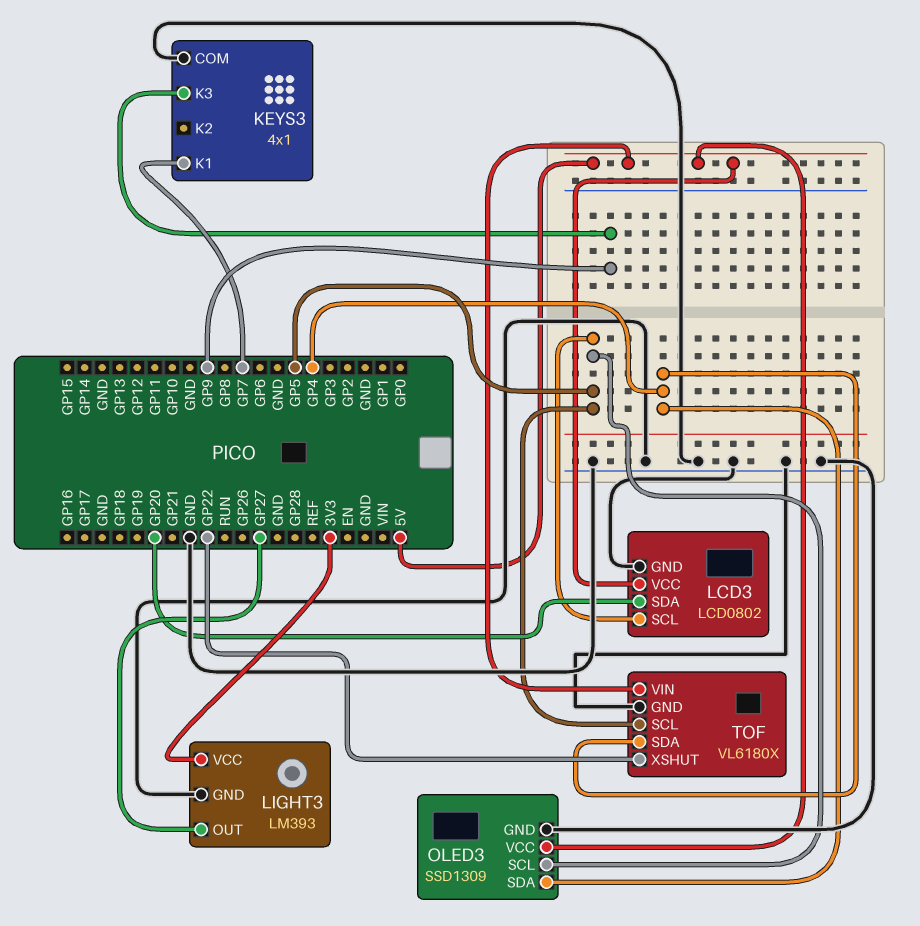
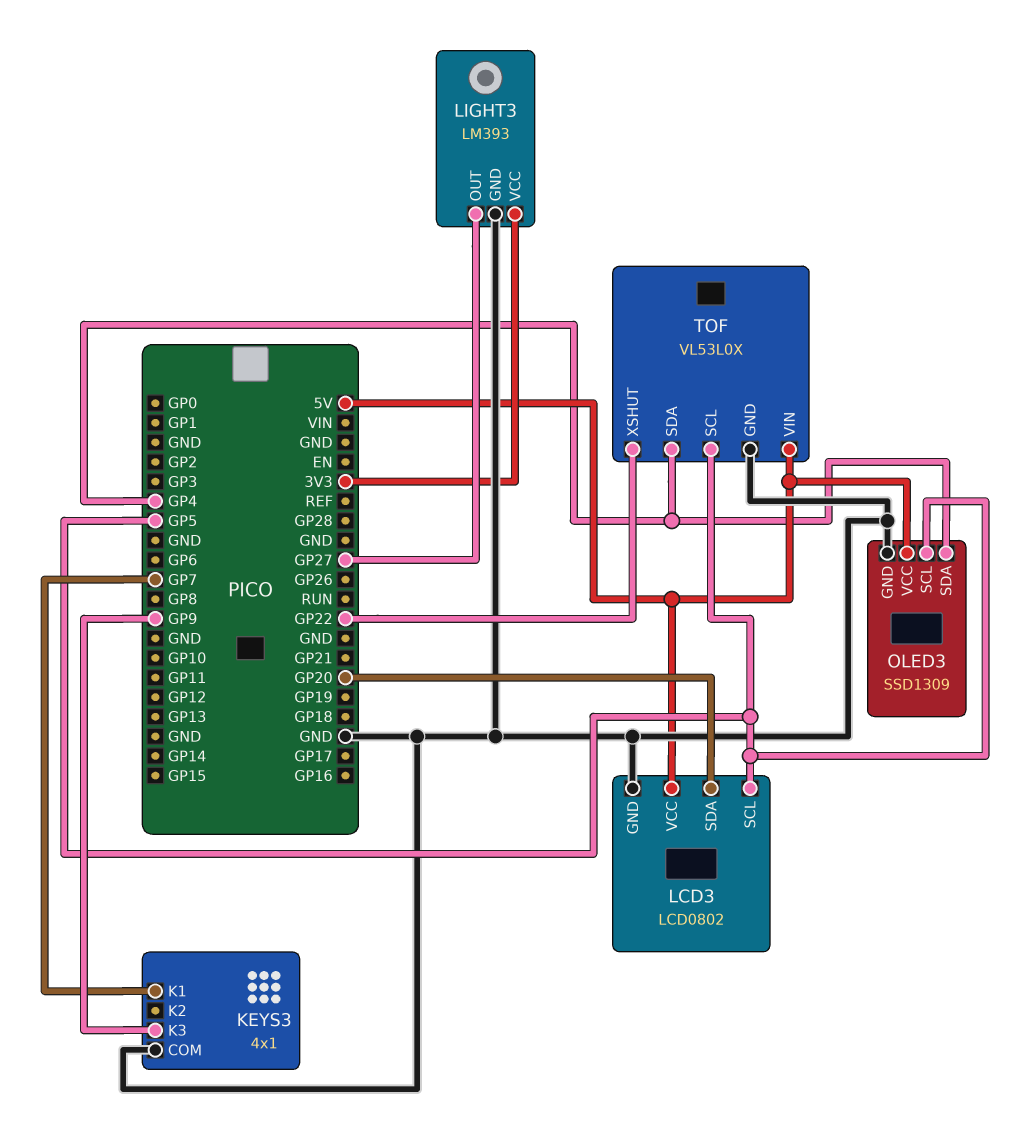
TOF: VL6180X -> VL53L0X

